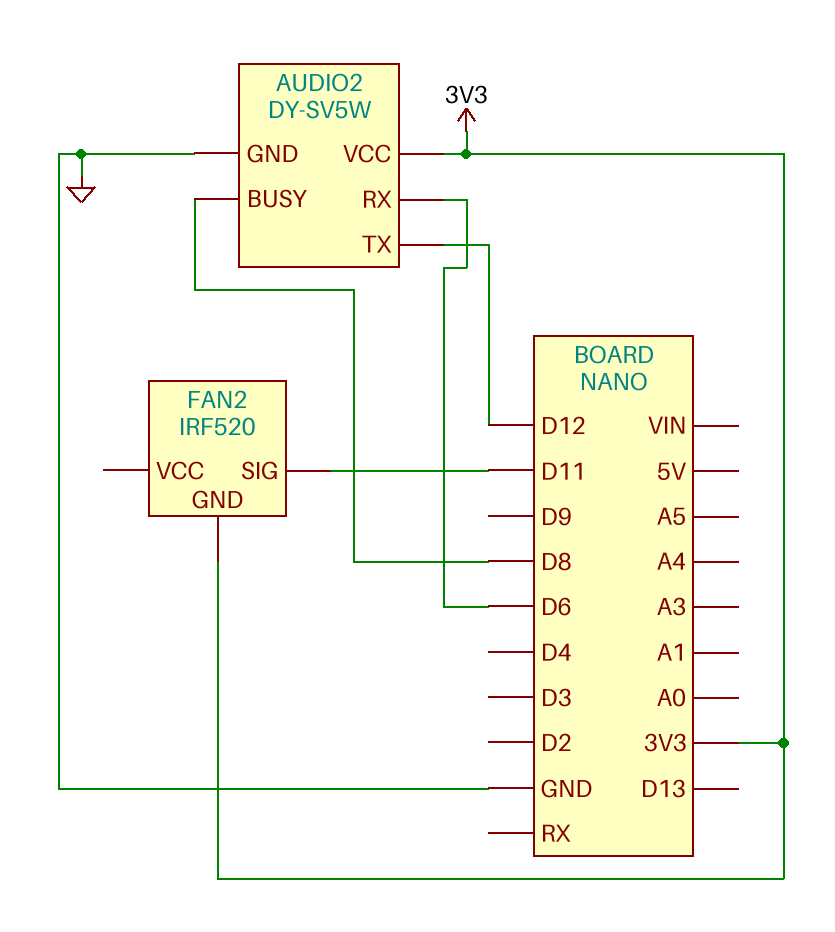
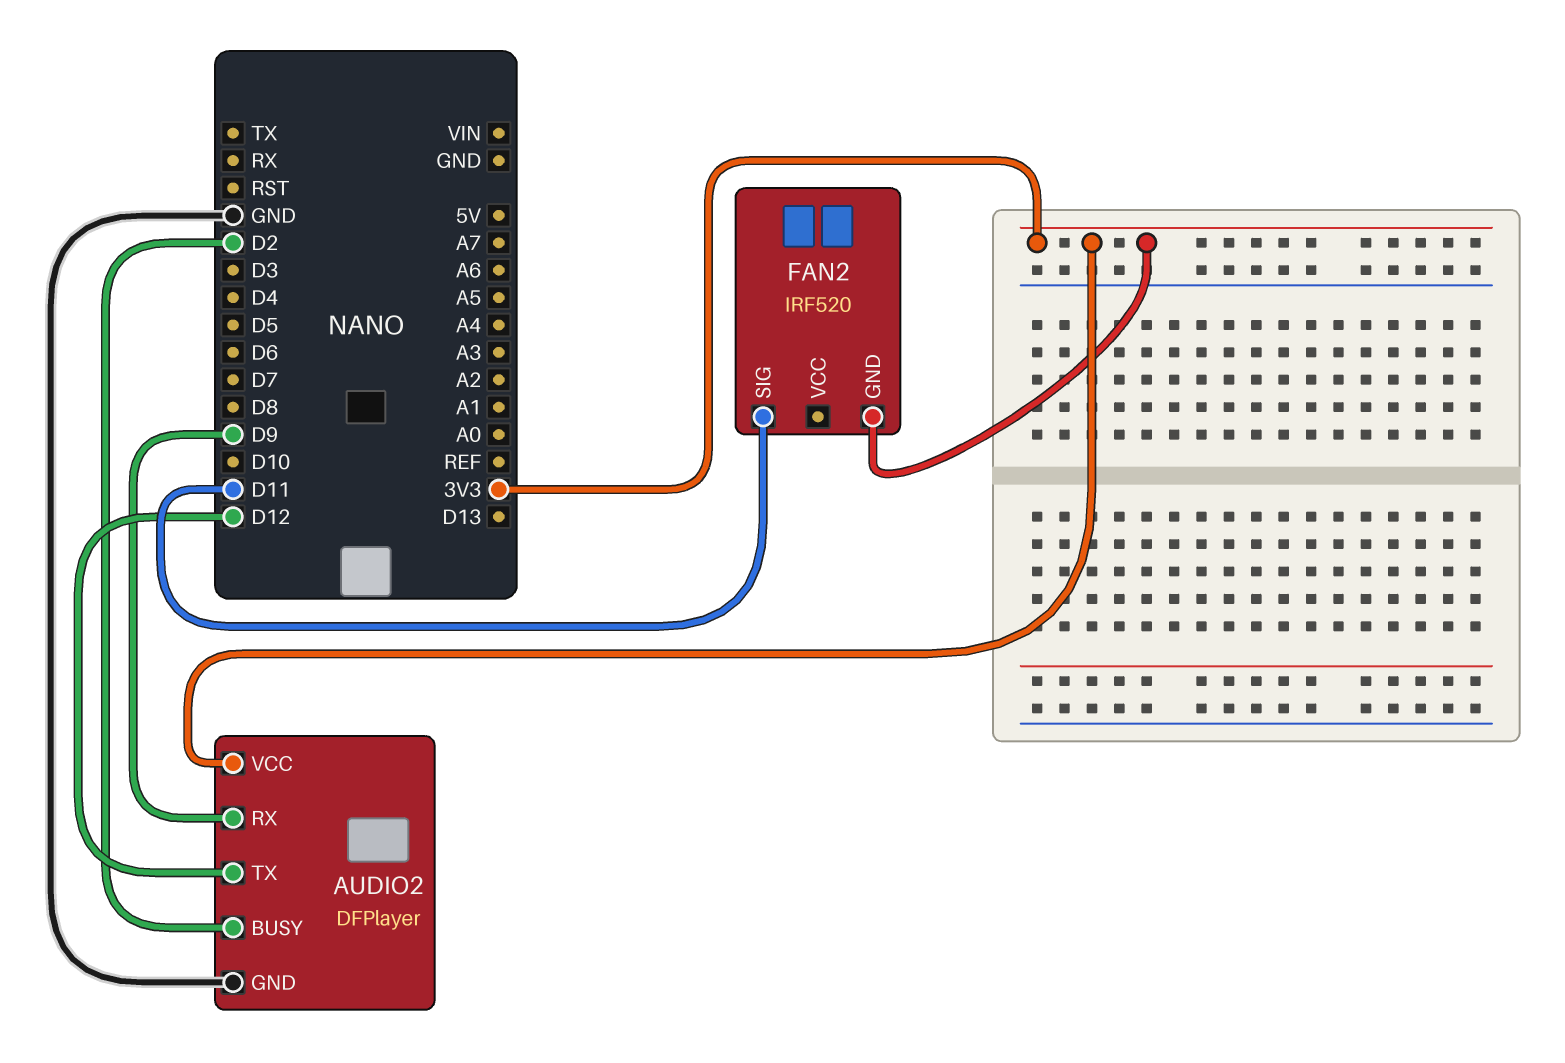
AUDIO2: DY-SV5W -> DFPlayer
AUDIO2 pin BUSY: D8 -> D2
AUDIO2 pin RX: D6 -> D9

